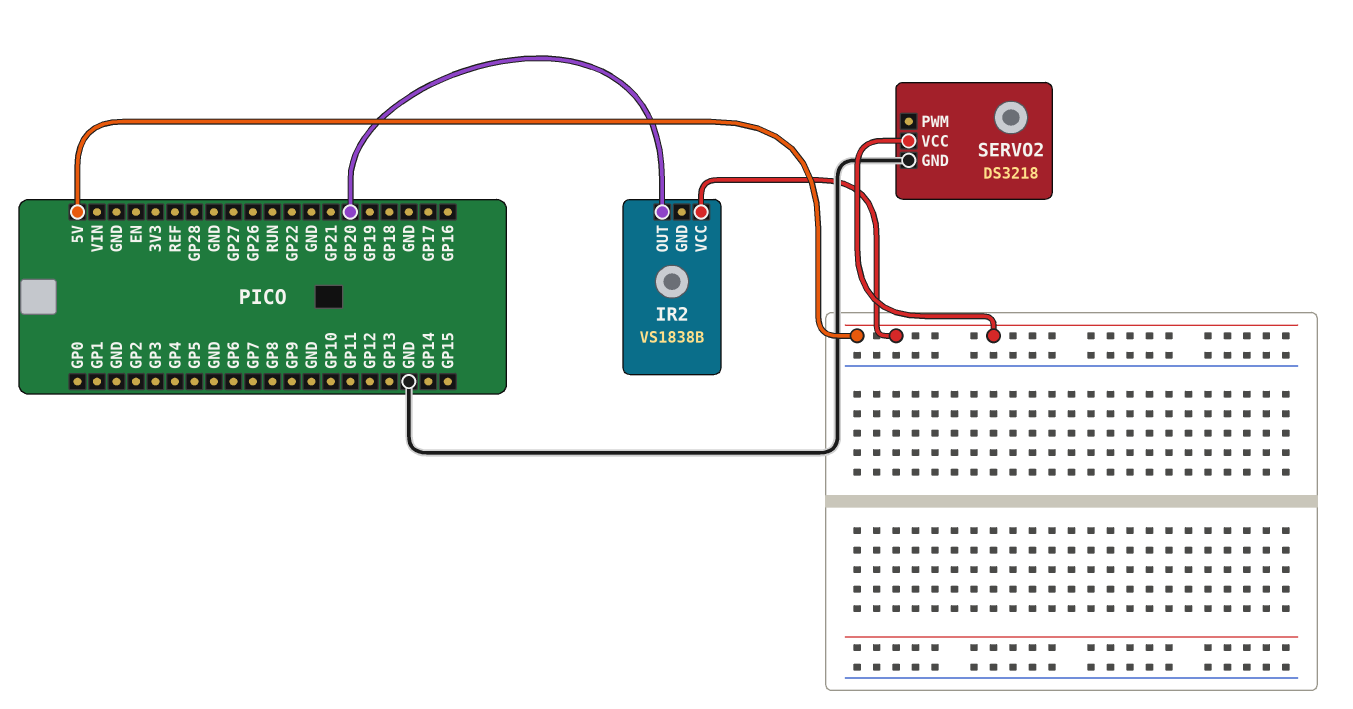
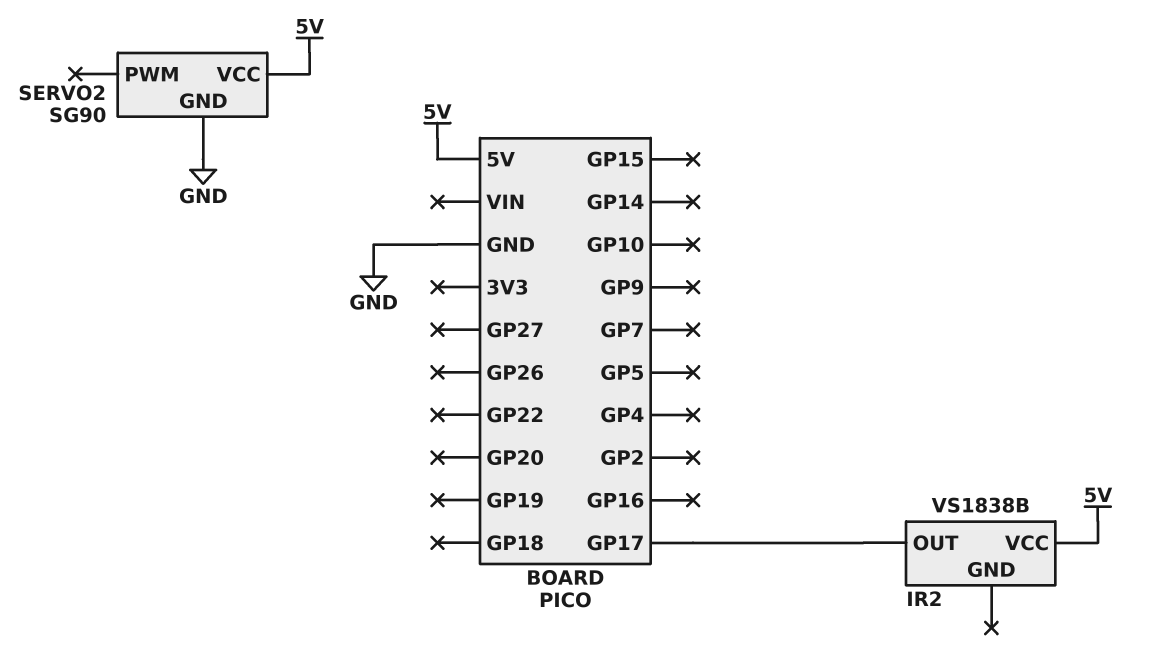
IR2 pin OUT: GP20 -> GP17
SERVO2: DS3218 -> SG90

